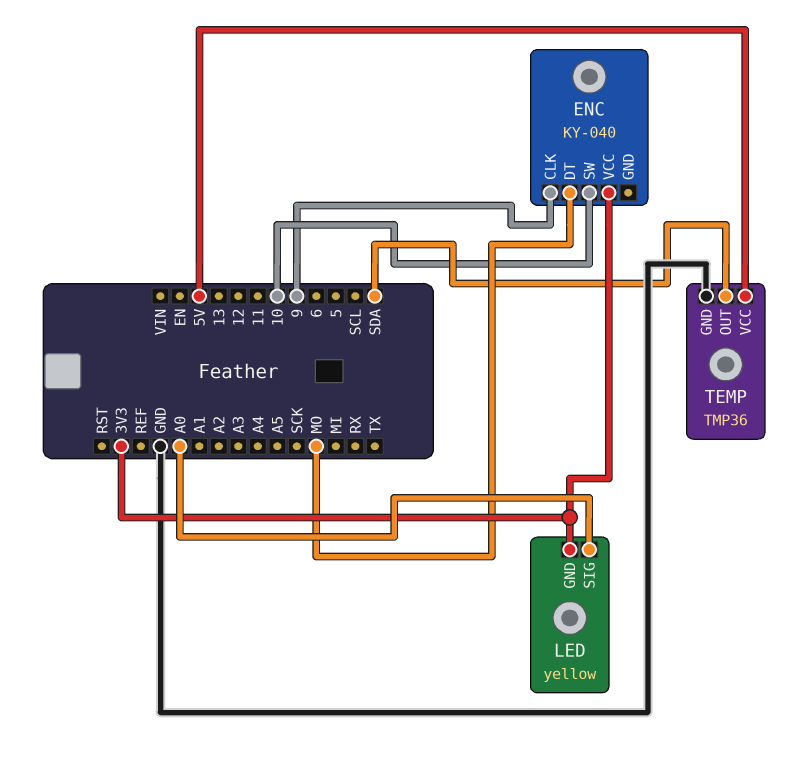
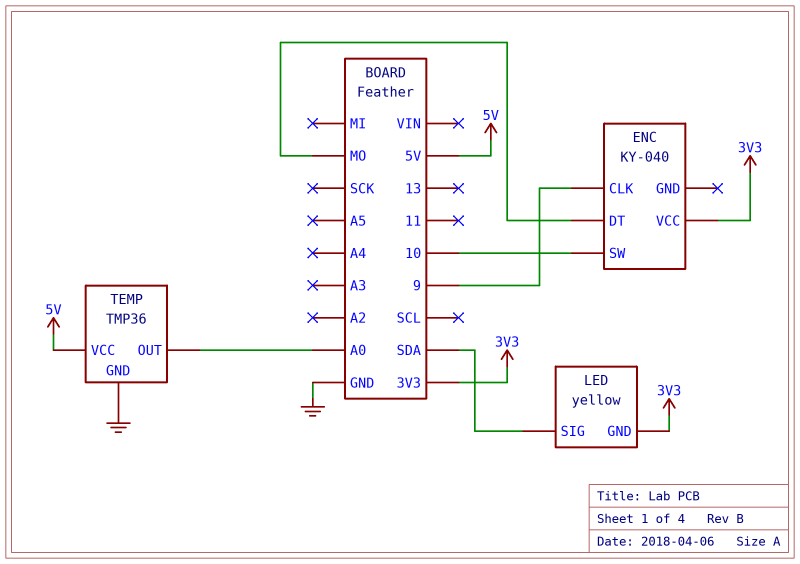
LED pin SIG: A0 -> SDA
TEMP pin OUT: SDA -> A0

